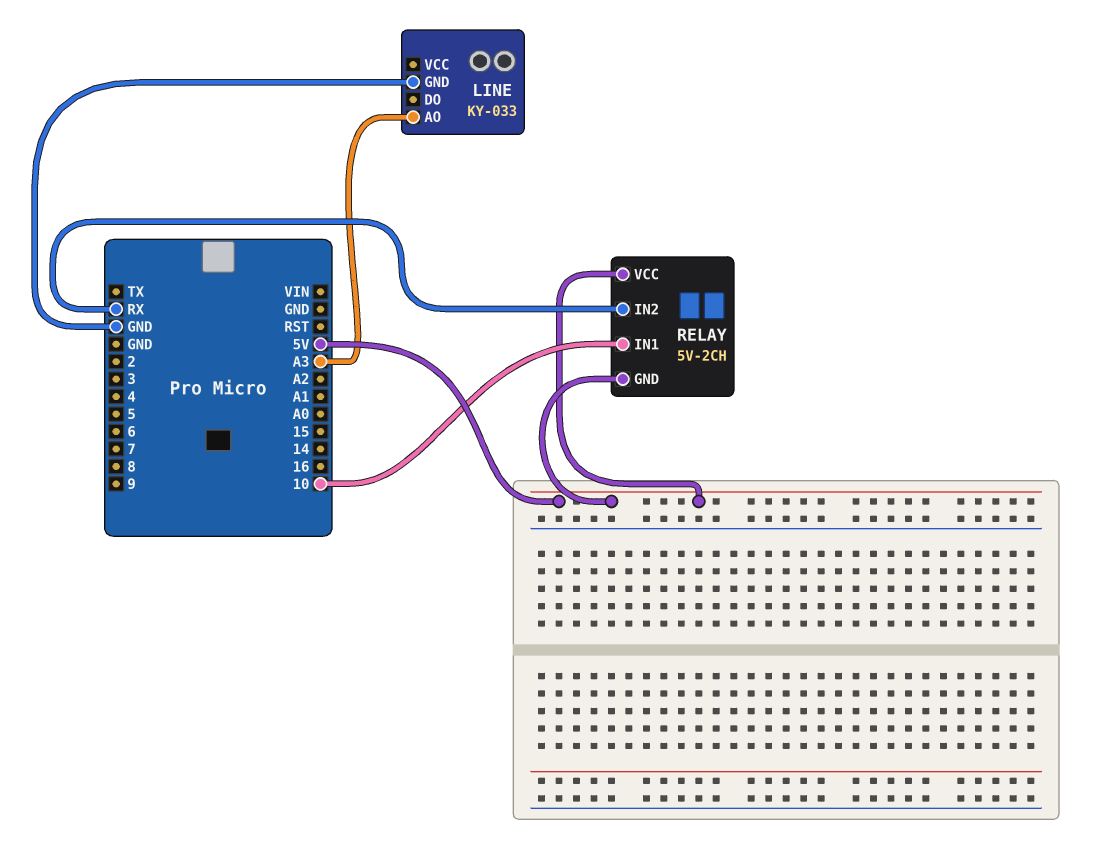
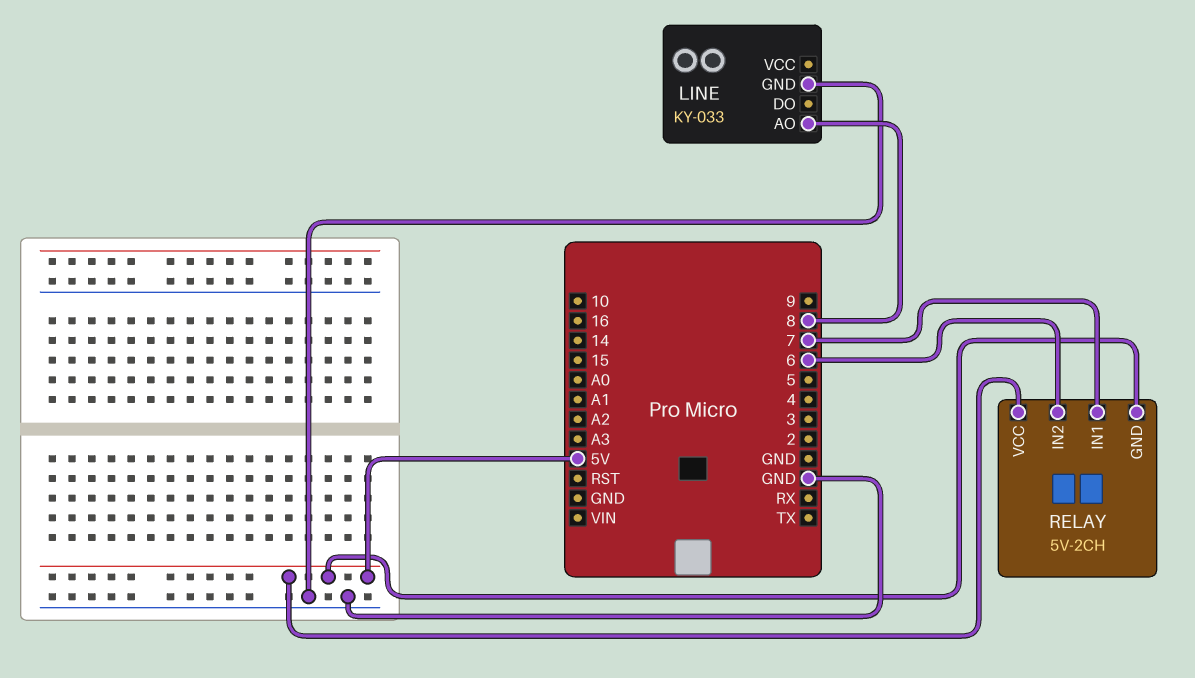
LINE pin AO: A3 -> 8
RELAY pin IN1: 10 -> 7
RELAY pin IN2: RX -> 6

